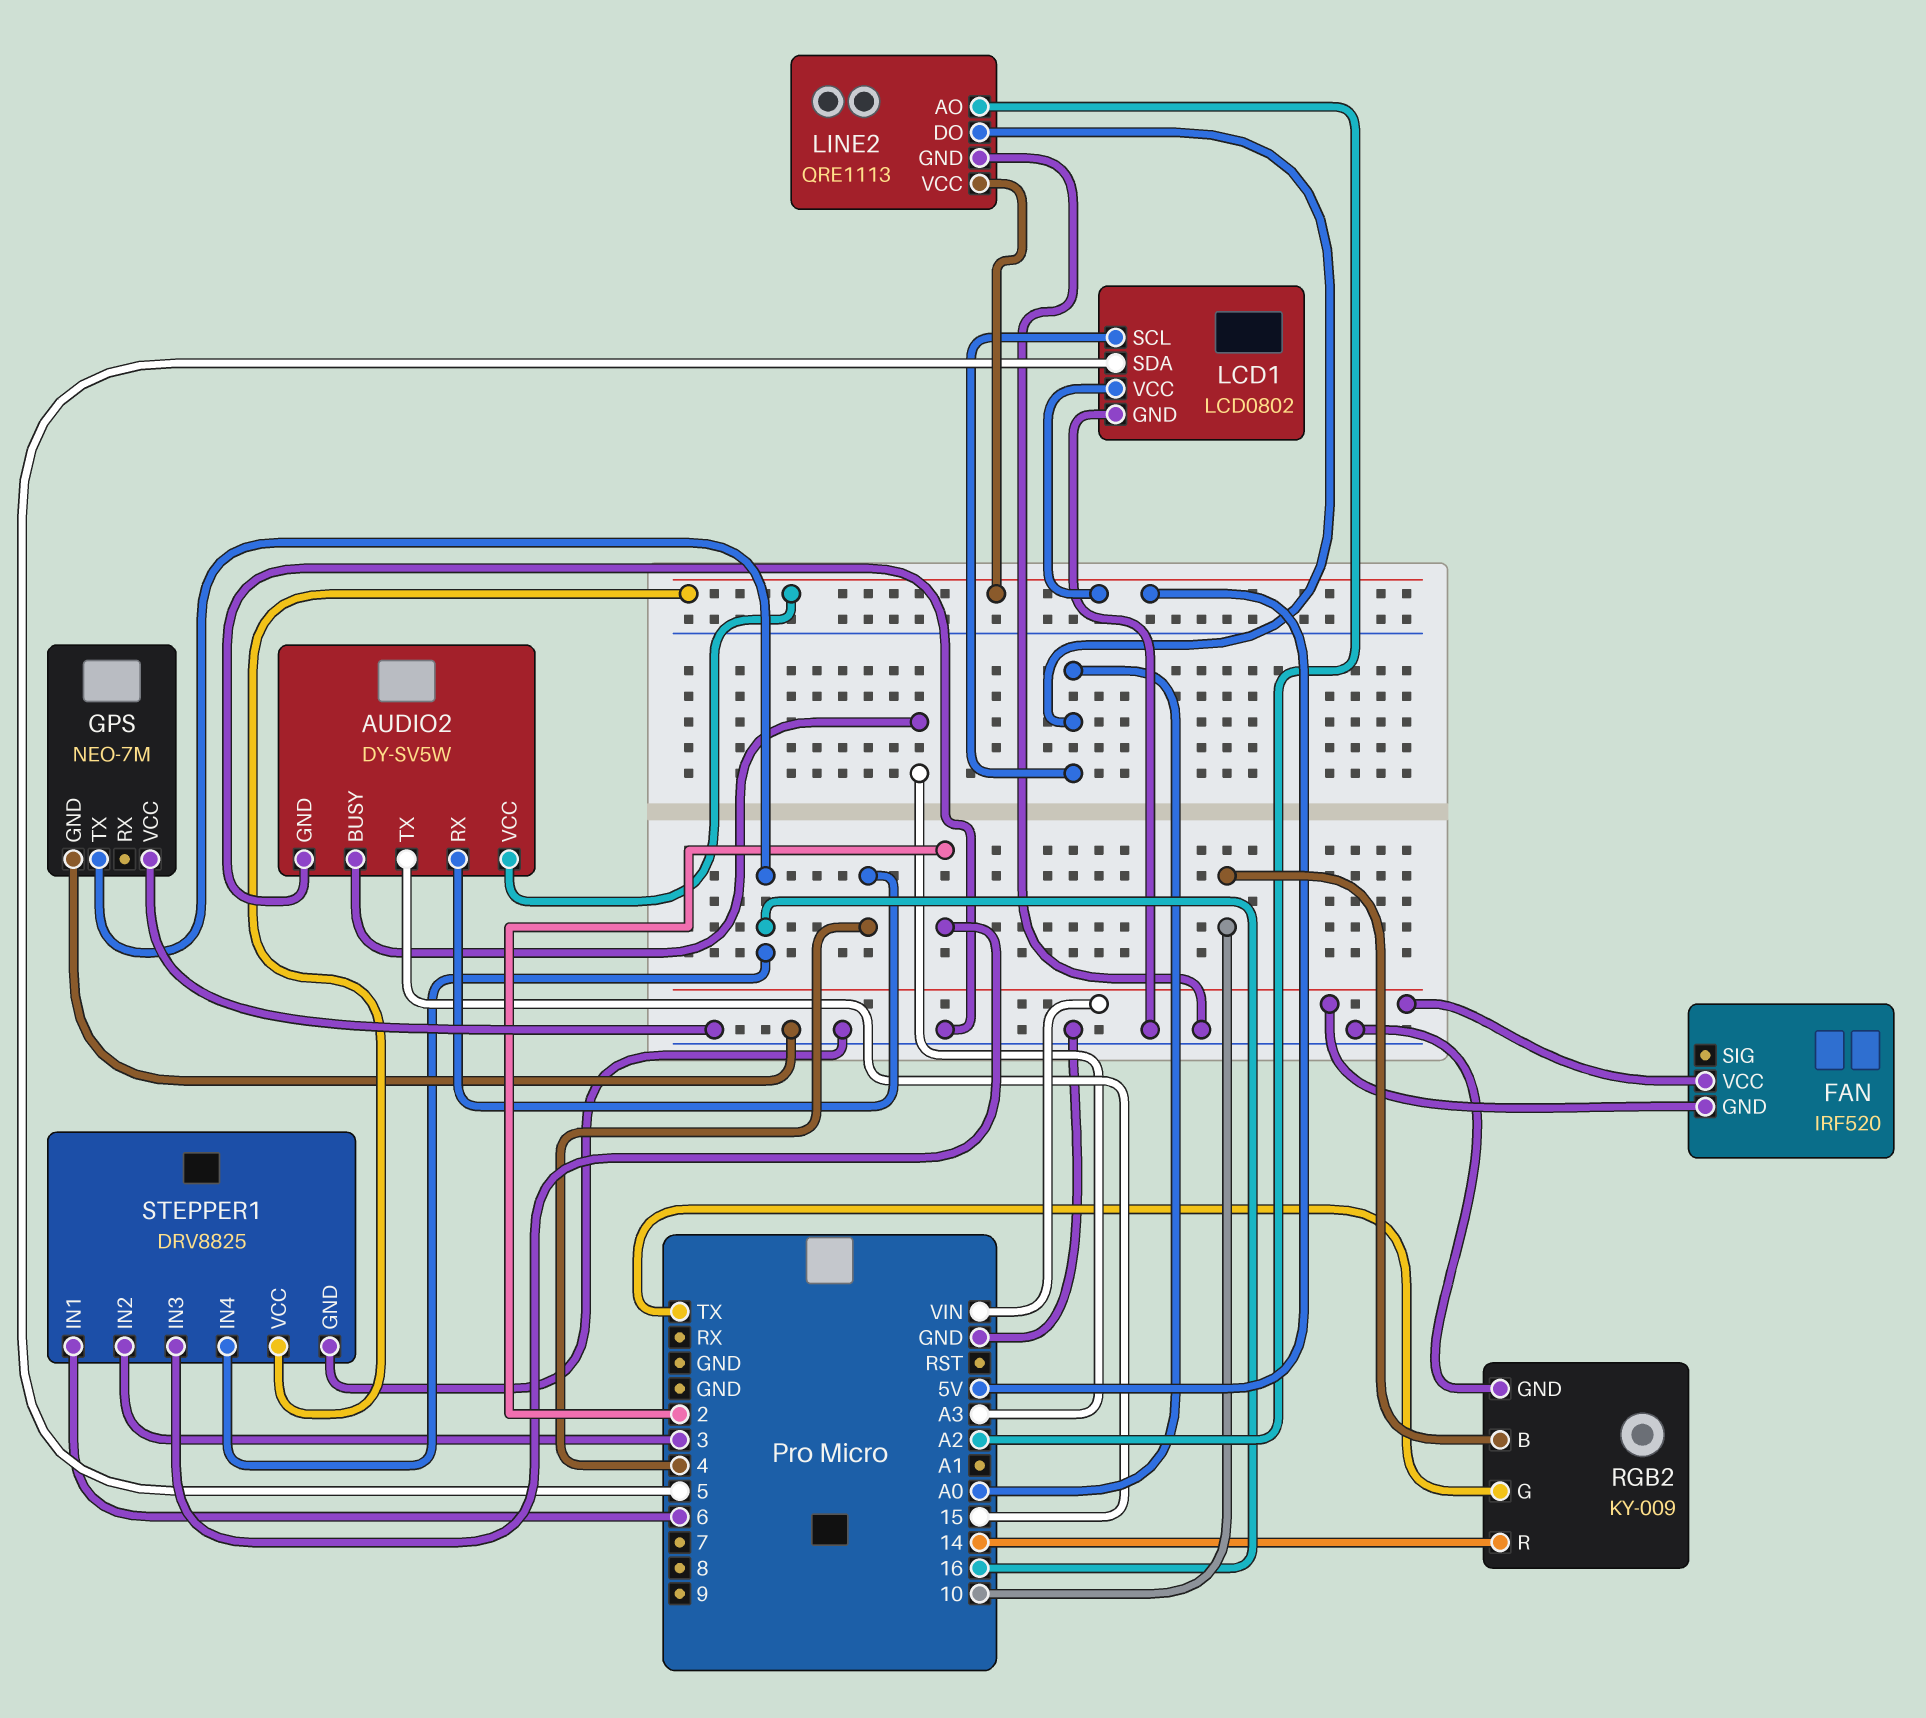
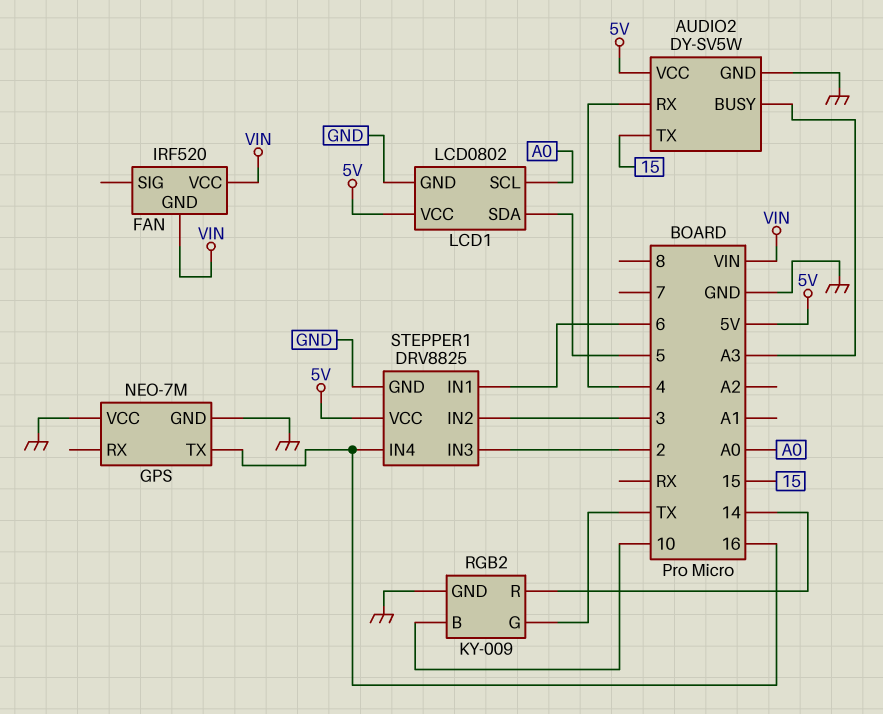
LINE2: QRE1113 -> none
LINE2 pin AO: A2 -> none
LINE2 pin DO: A0 -> none
LINE2 pin GND: GND -> none
LINE2 pin VCC: 5V -> none

